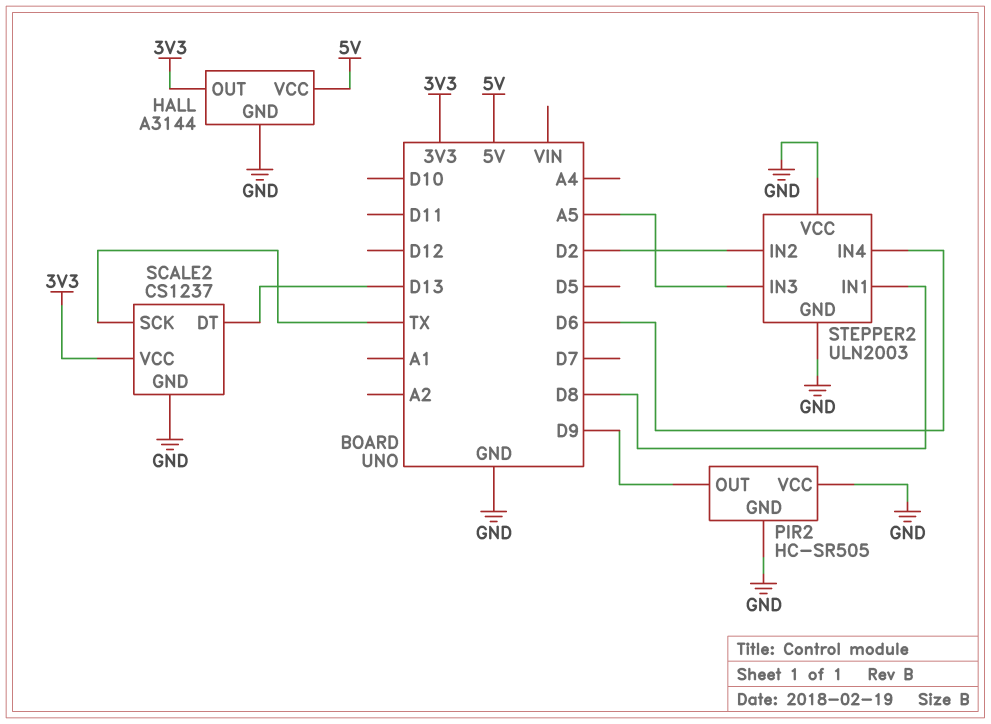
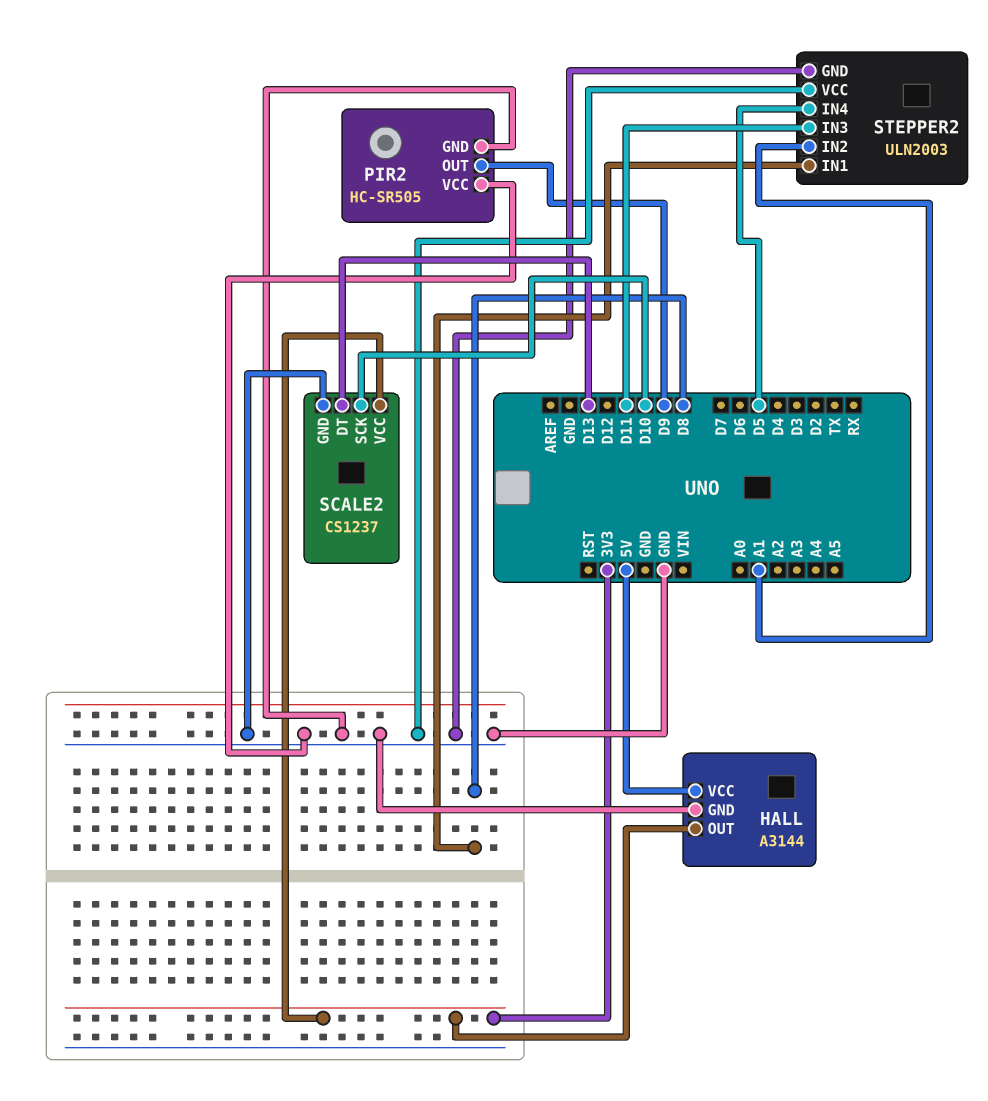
SCALE2 pin SCK: TX -> D10
STEPPER2 pin IN2: D2 -> A1
STEPPER2 pin IN3: A5 -> D11
STEPPER2 pin IN4: D6 -> D5

